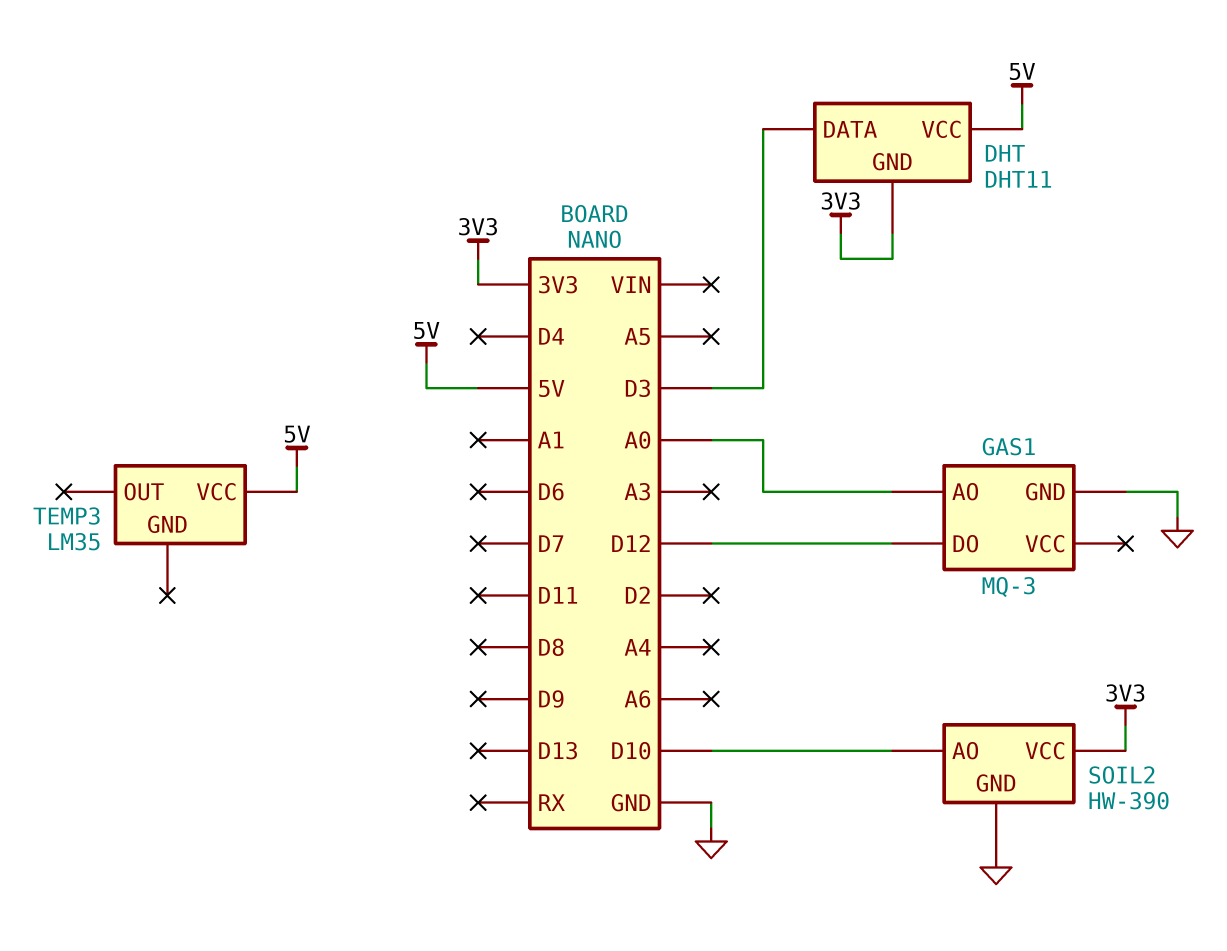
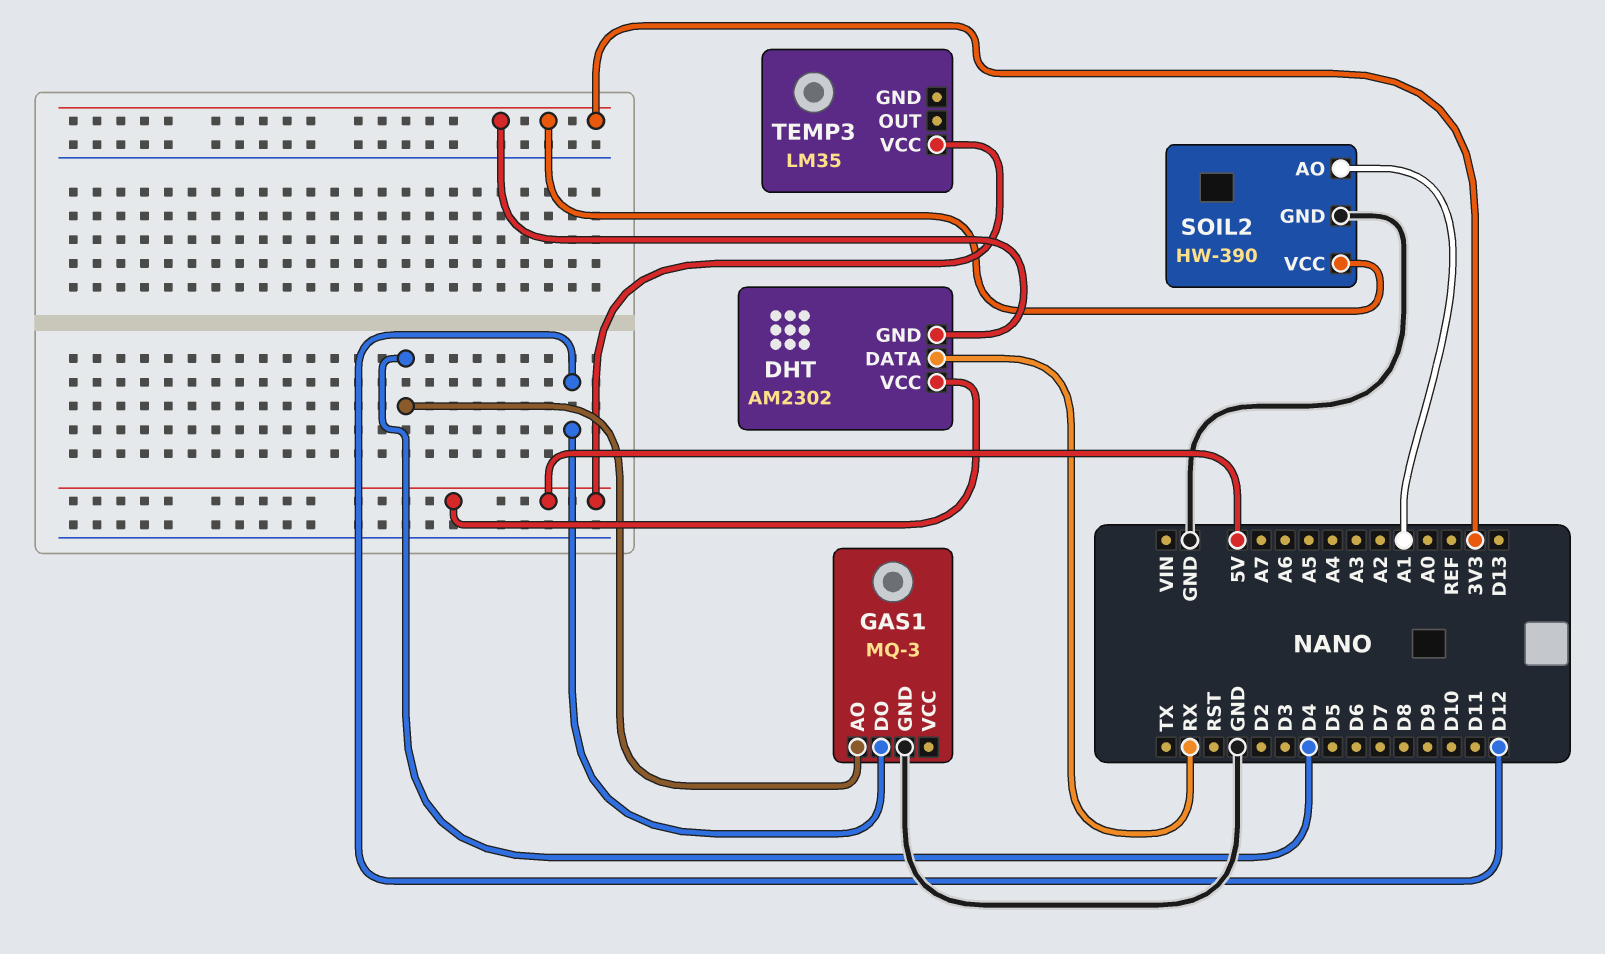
DHT: DHT11 -> AM2302
DHT pin DATA: D3 -> RX
GAS1 pin AO: A0 -> D4
SOIL2 pin AO: D10 -> A1

